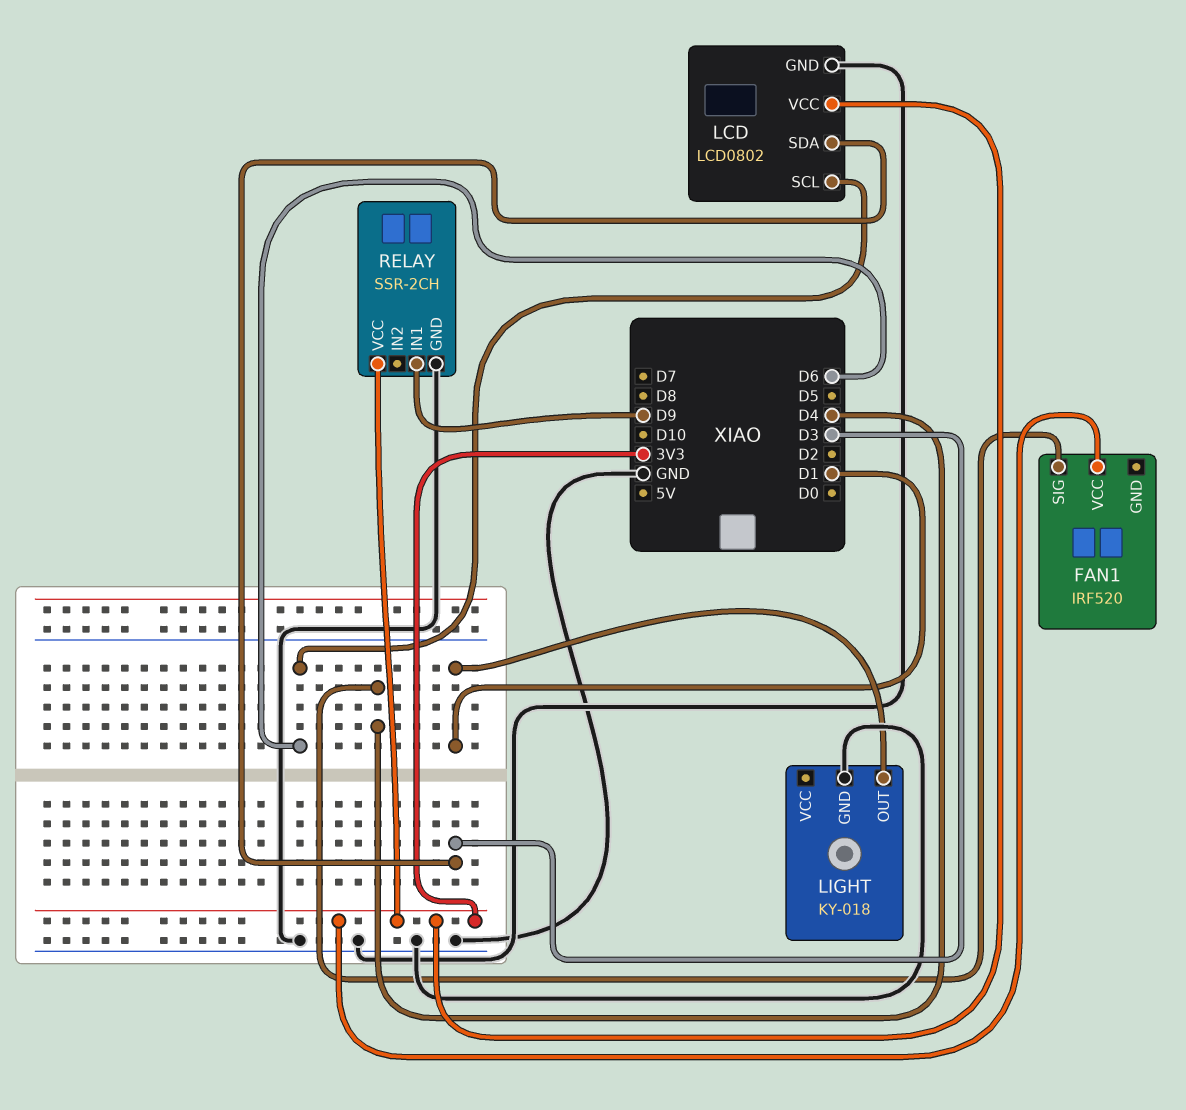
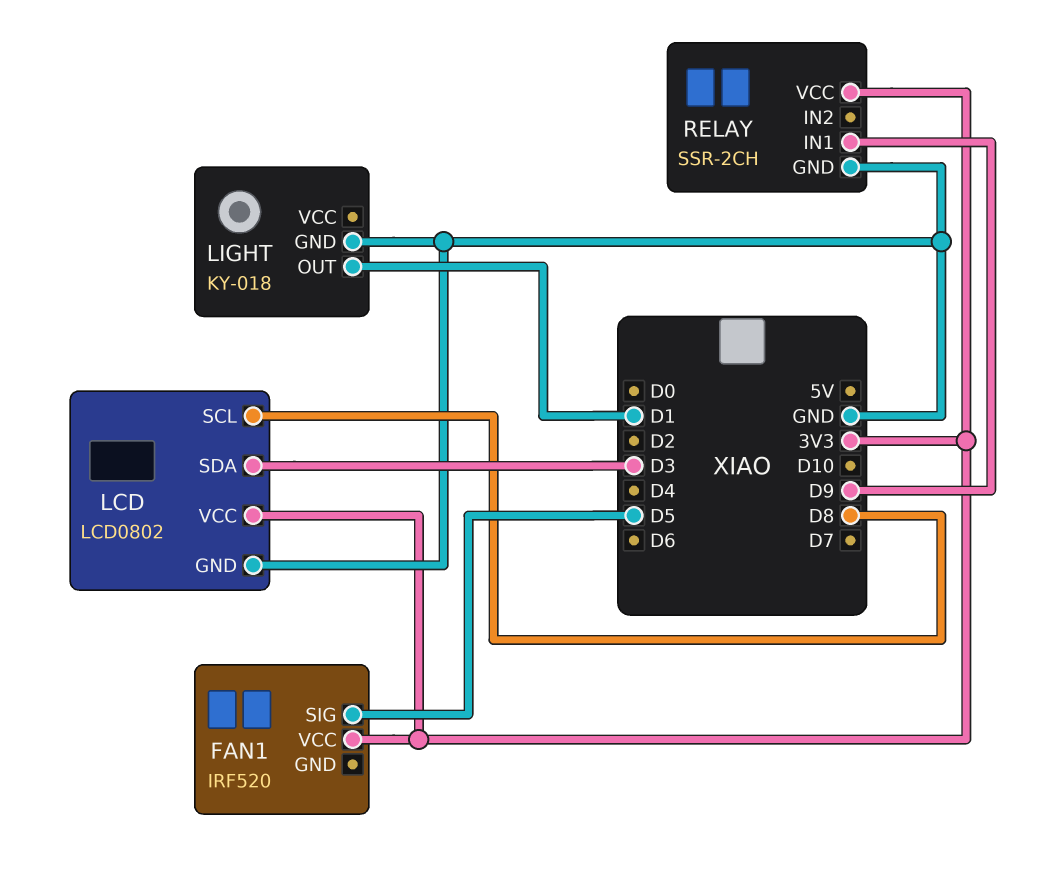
FAN1 pin SIG: D4 -> D5
LCD pin SCL: D6 -> D8

